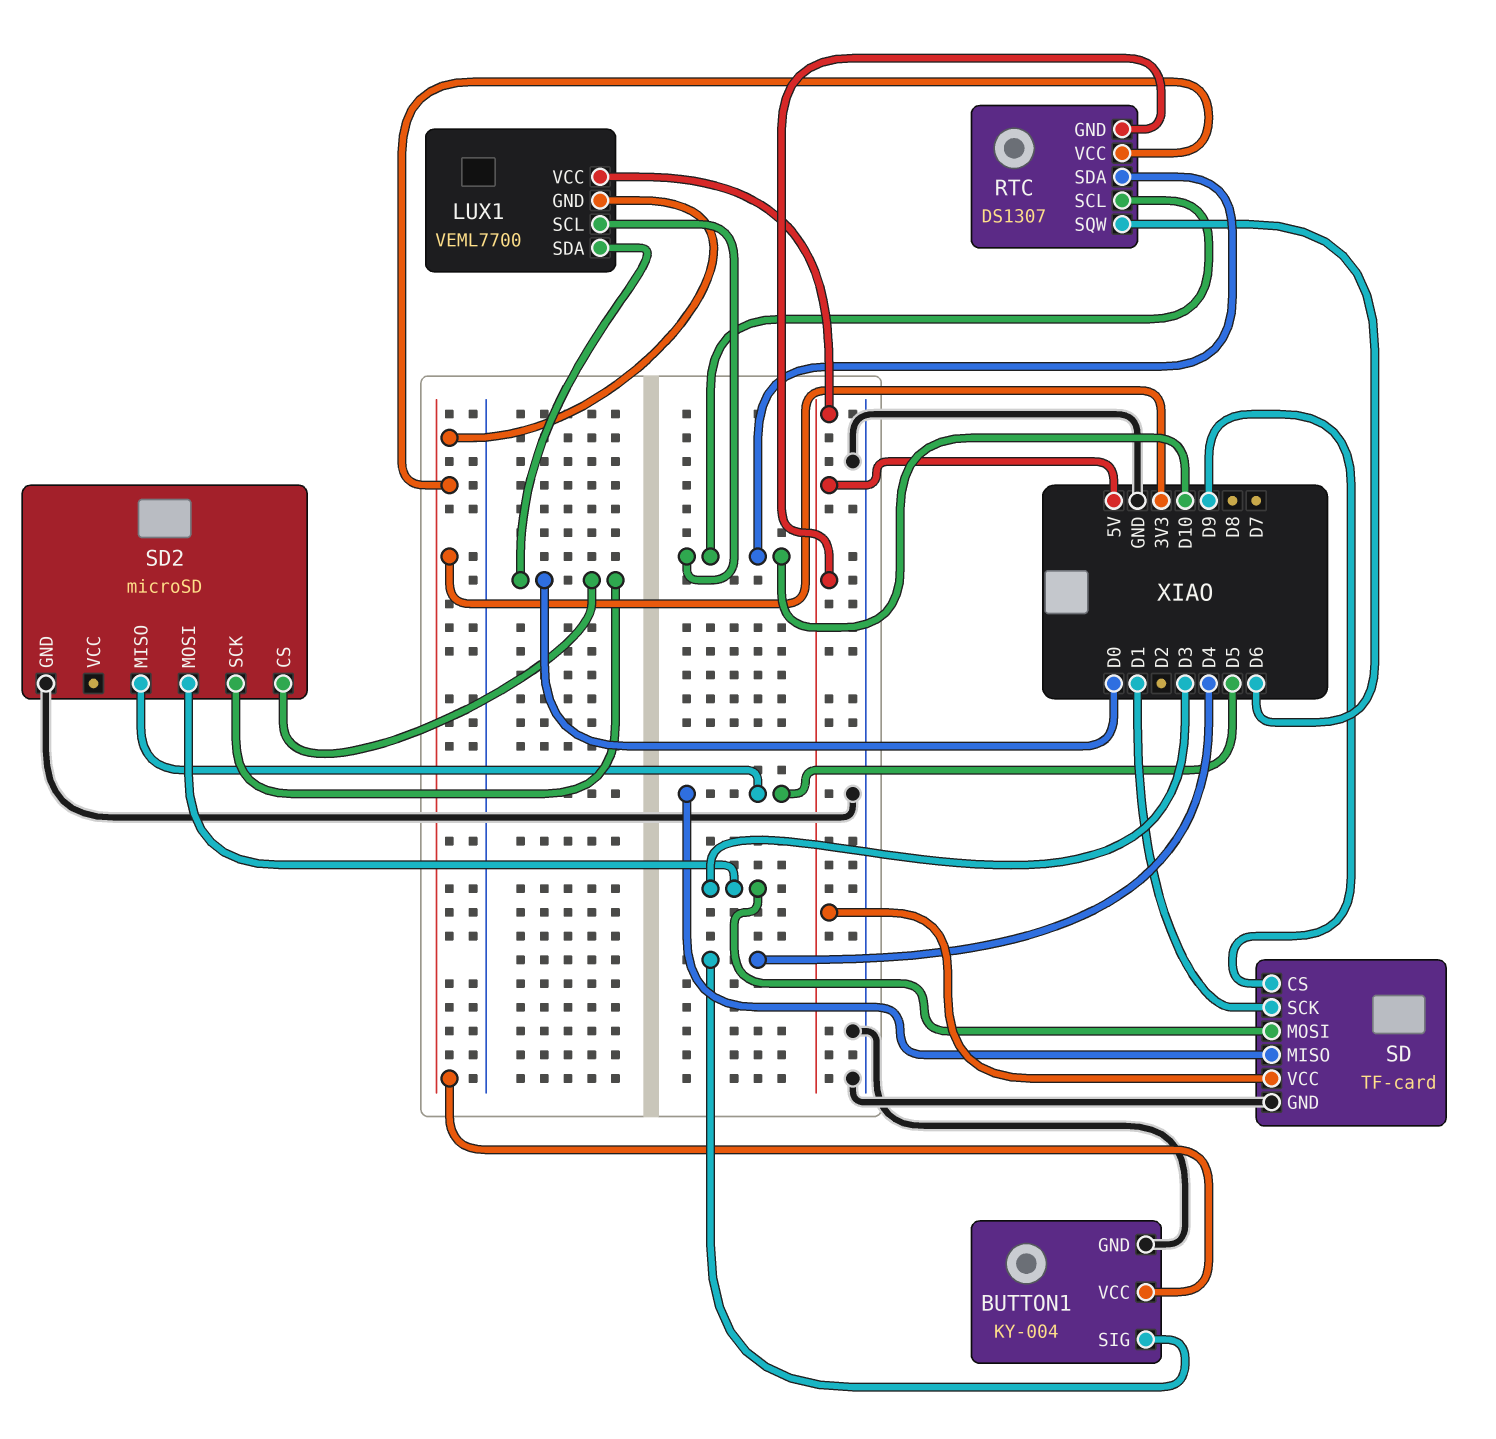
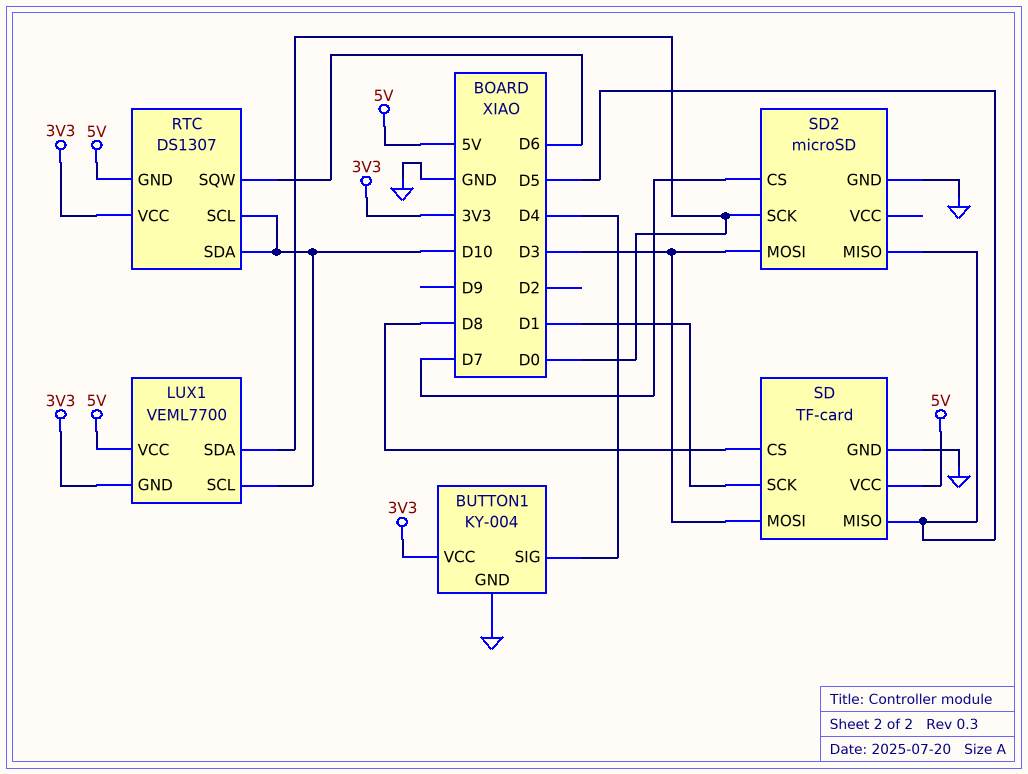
SD pin CS: D9 -> D8
SD2 pin CS: D0 -> D7

